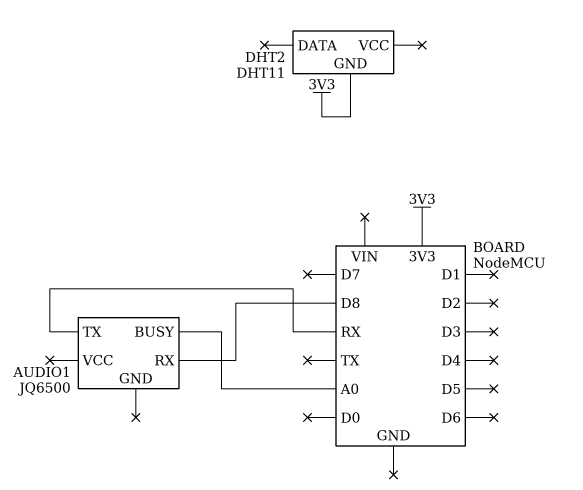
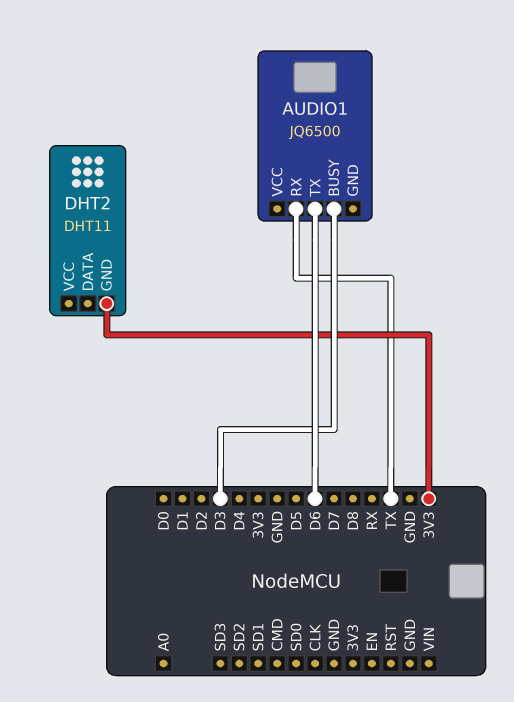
AUDIO1 pin BUSY: A0 -> D3
AUDIO1 pin RX: D8 -> TX
AUDIO1 pin TX: RX -> D6

